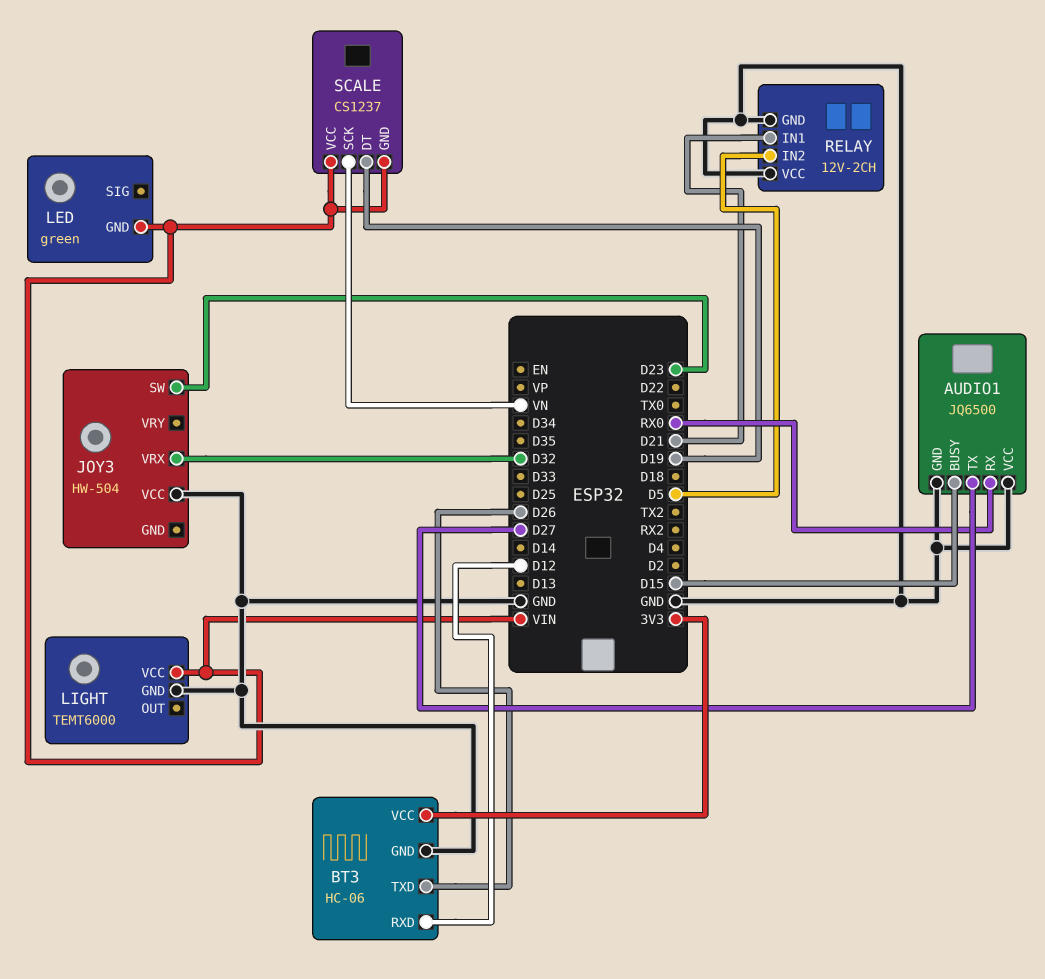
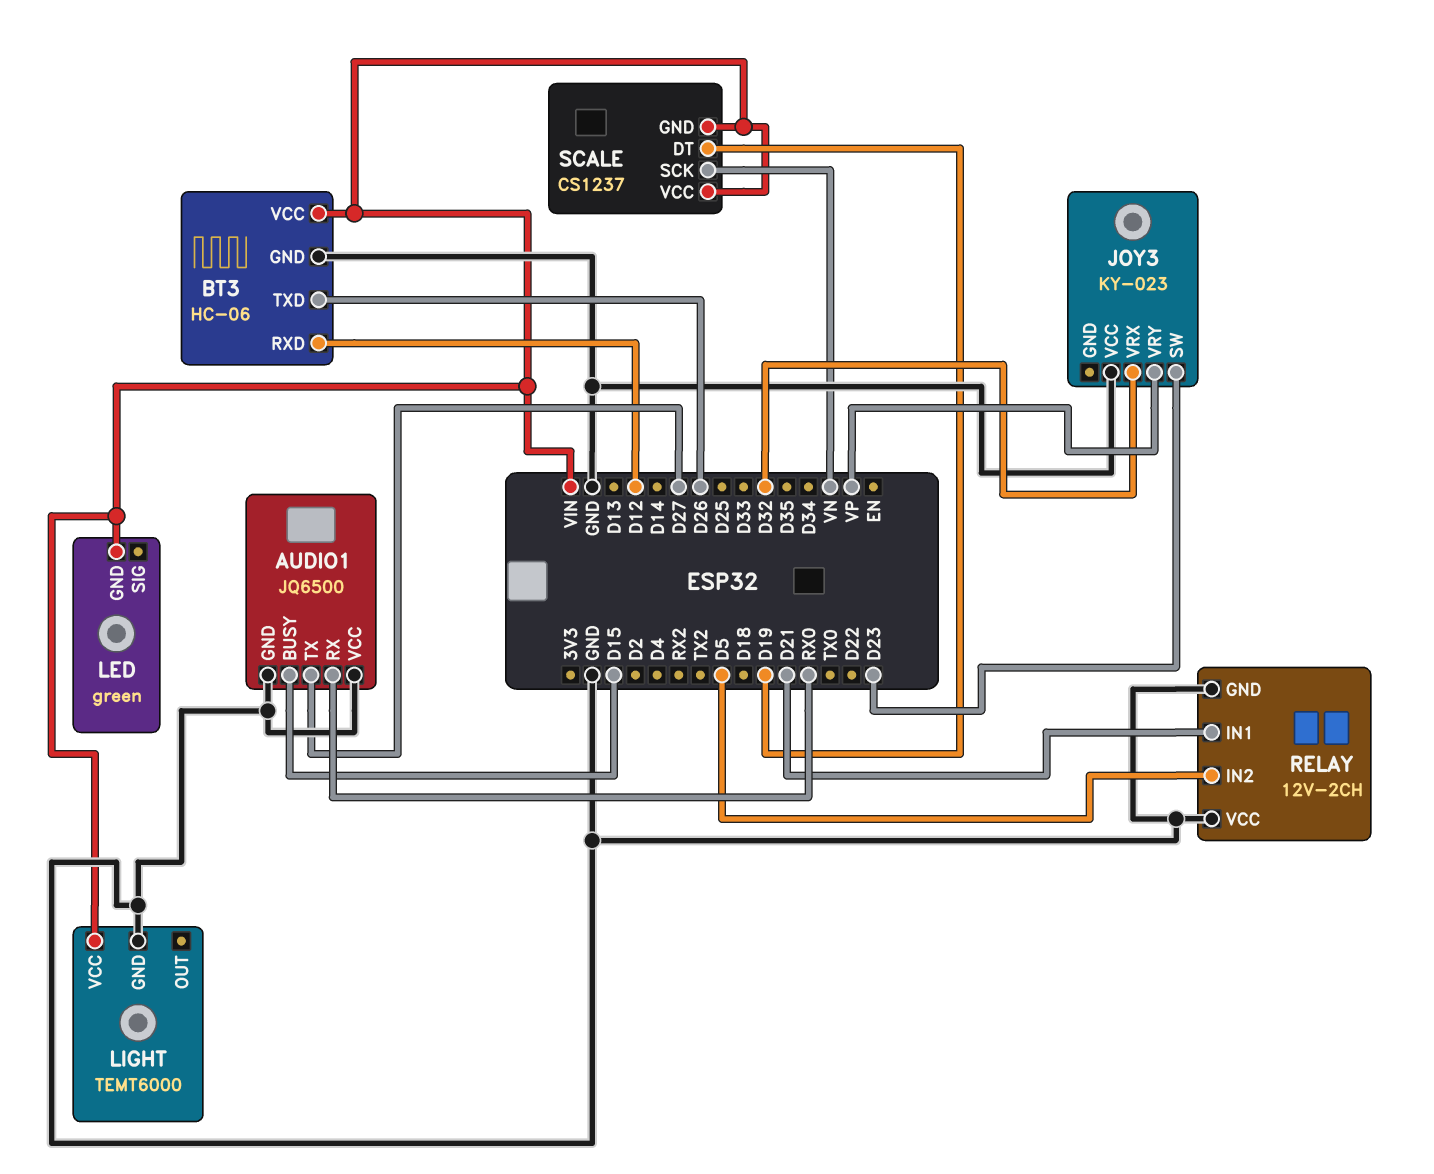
BT3 pin VCC: 3V3 -> VIN
JOY3: HW-504 -> KY-023
JOY3 pin VRY: none -> VP

